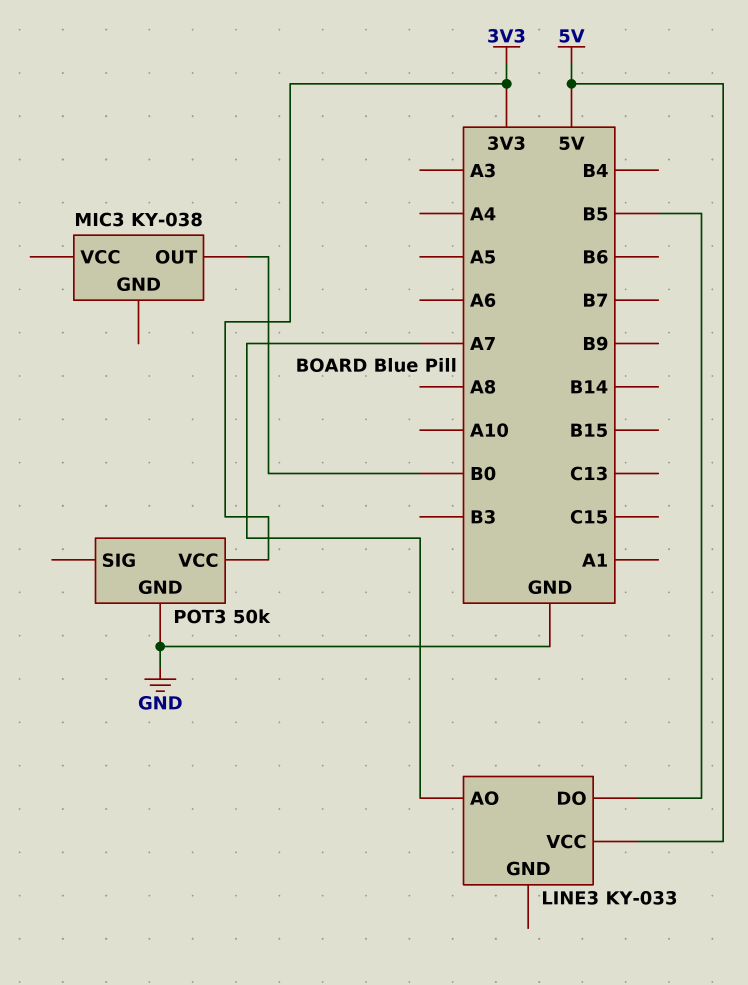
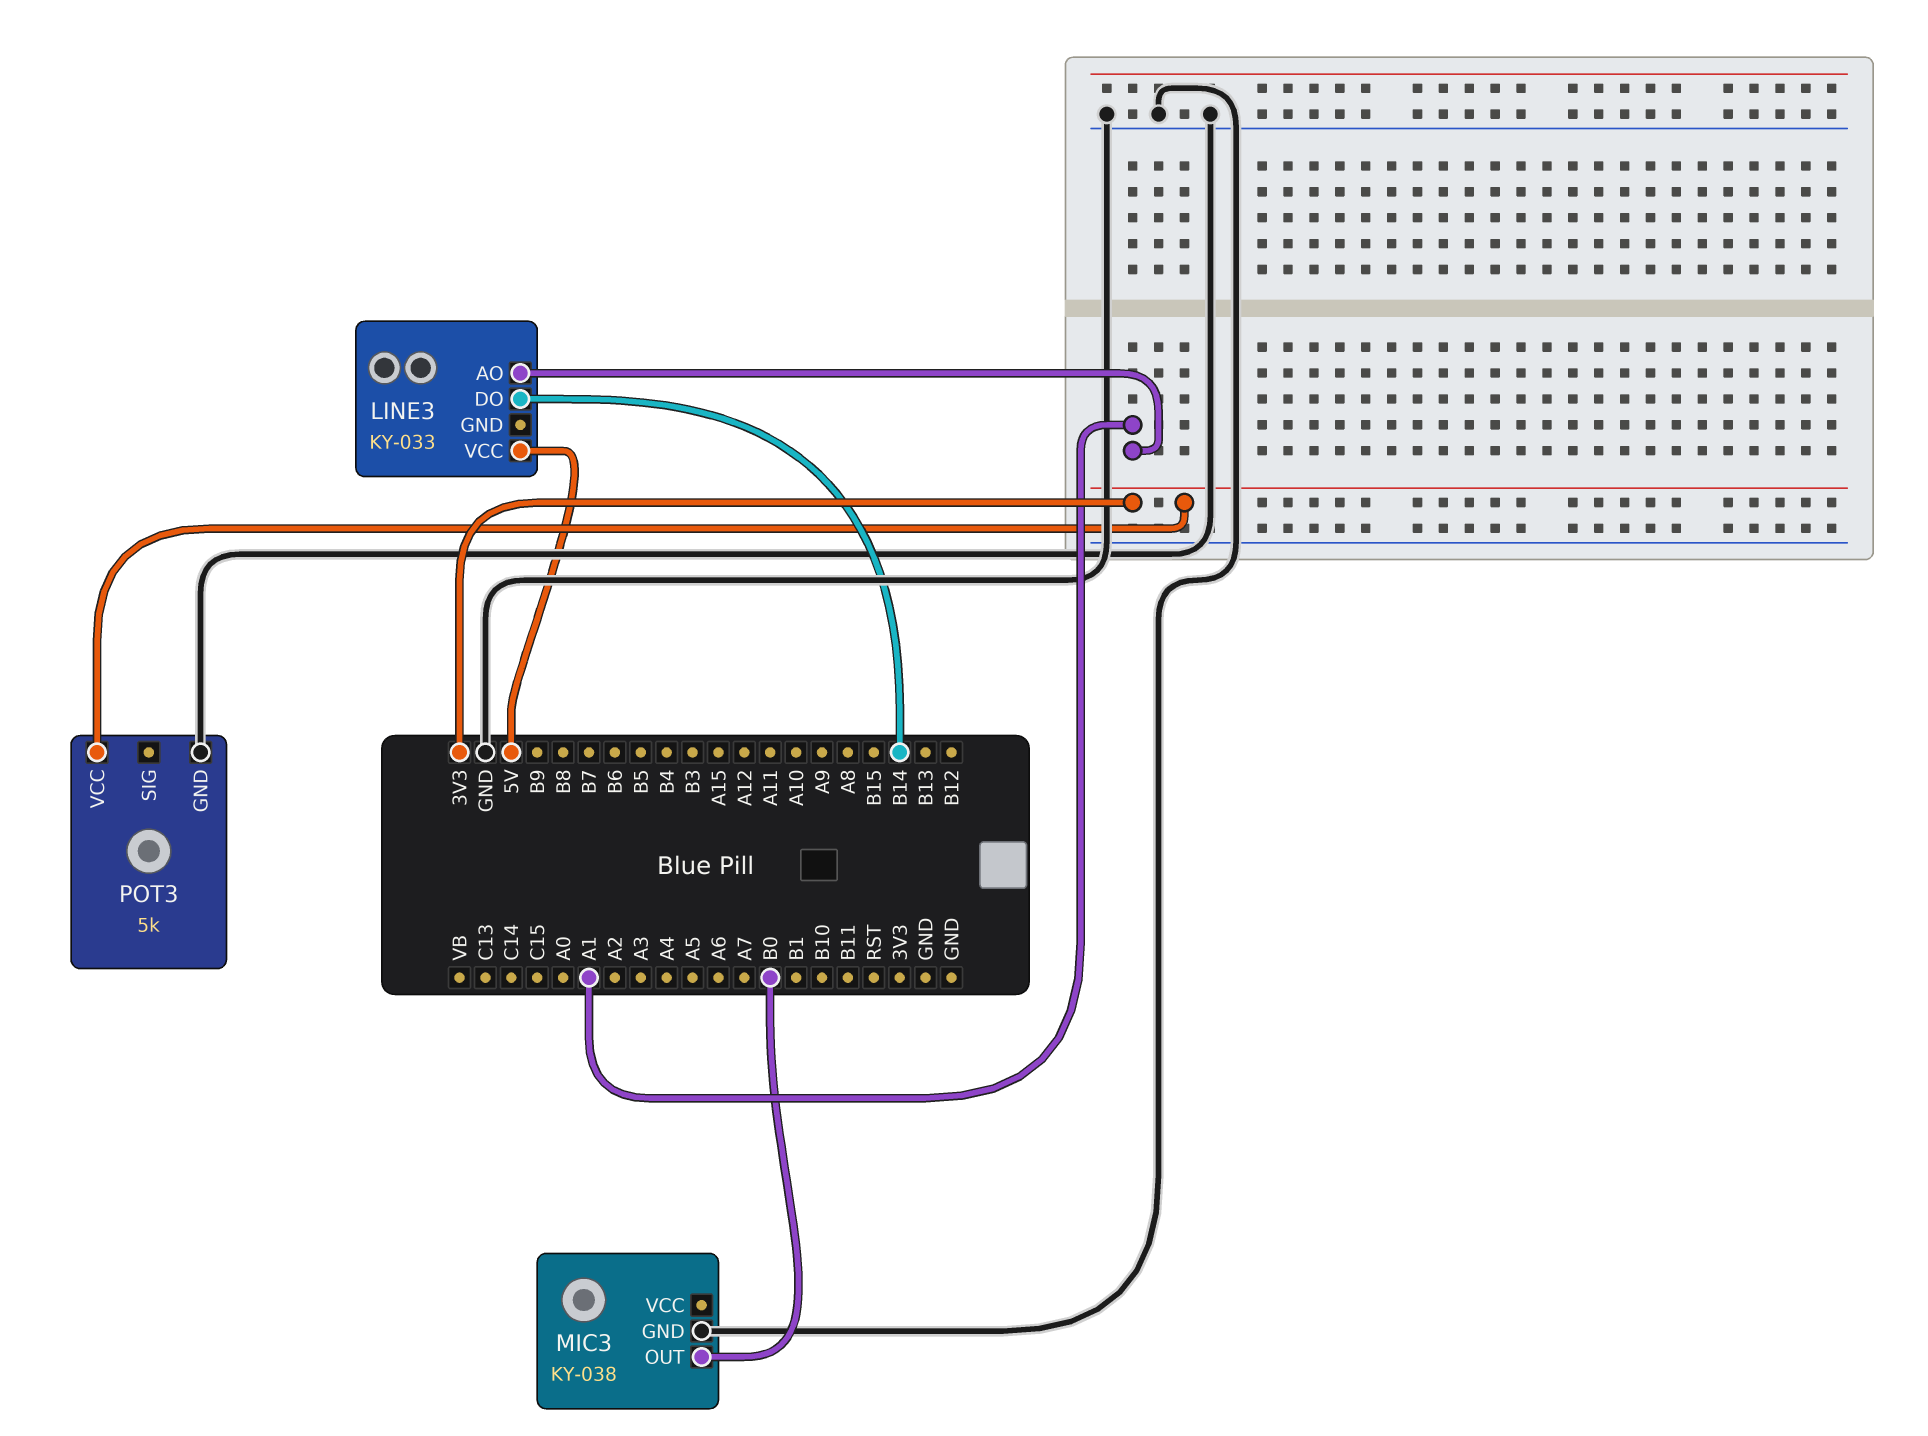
LINE3 pin AO: A7 -> A1
LINE3 pin DO: B5 -> B14
MIC3 pin GND: none -> GND
POT3: 50k -> 5k

